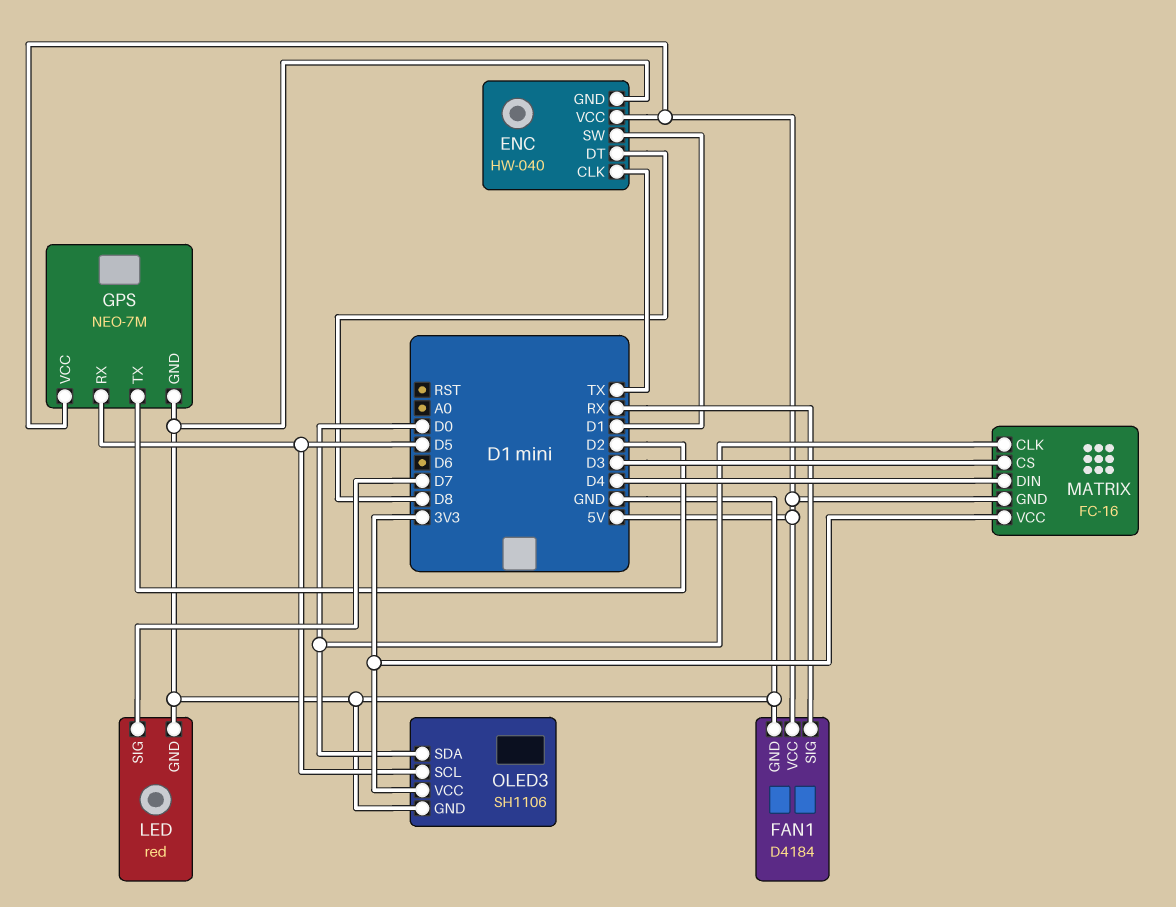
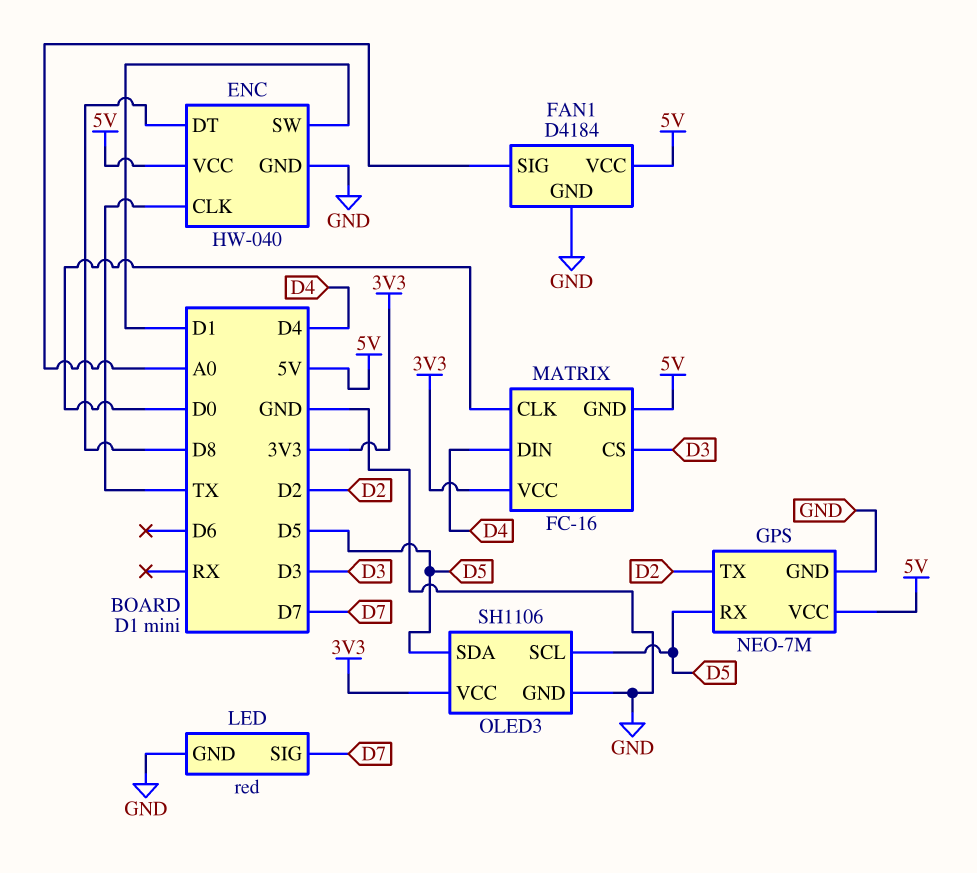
FAN1 pin SIG: RX -> A0
OLED3 pin SDA: D0 -> D5

